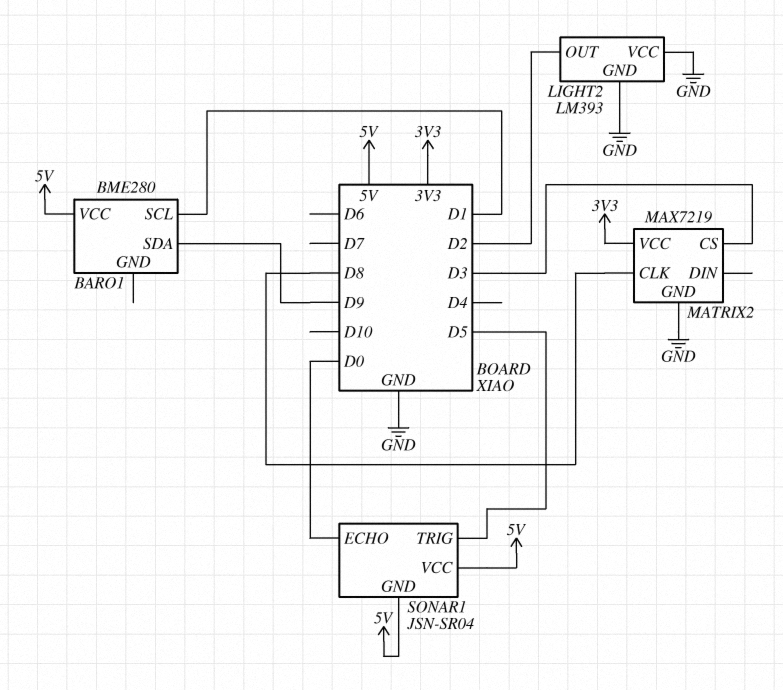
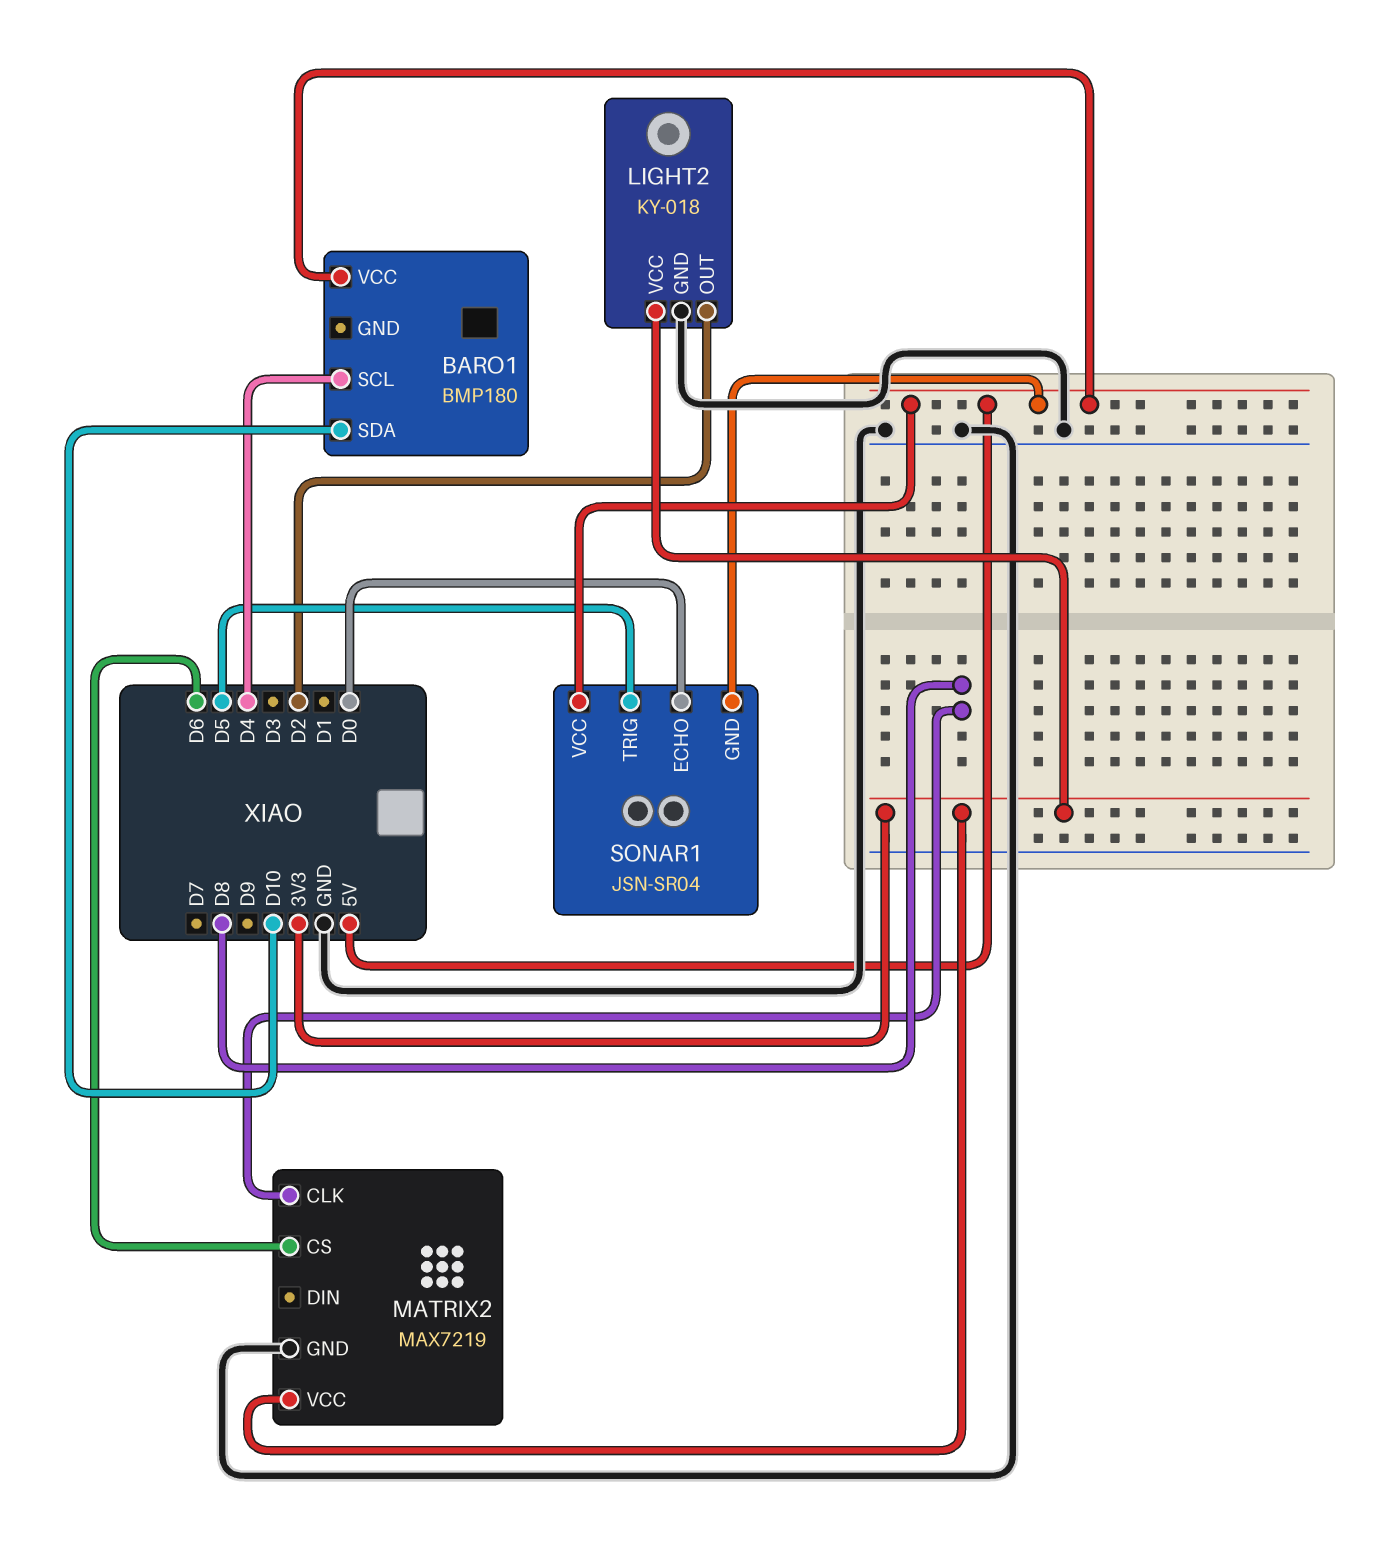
BARO1: BME280 -> BMP180
BARO1 pin SCL: D1 -> D4
BARO1 pin SDA: D9 -> D10
LIGHT2: LM393 -> KY-018
LIGHT2 pin VCC: GND -> 3V3
MATRIX2 pin CS: D3 -> D6

